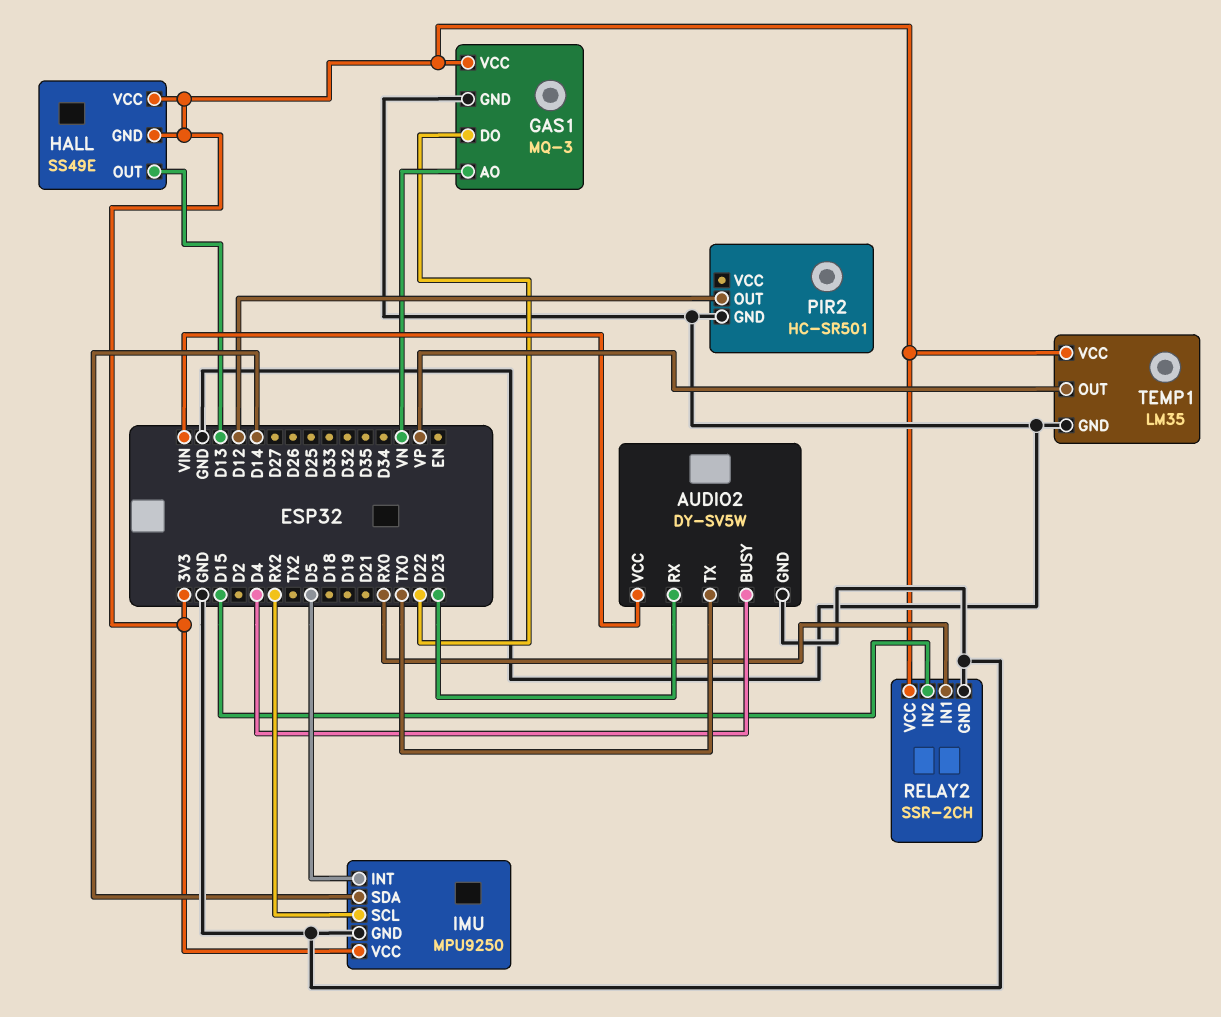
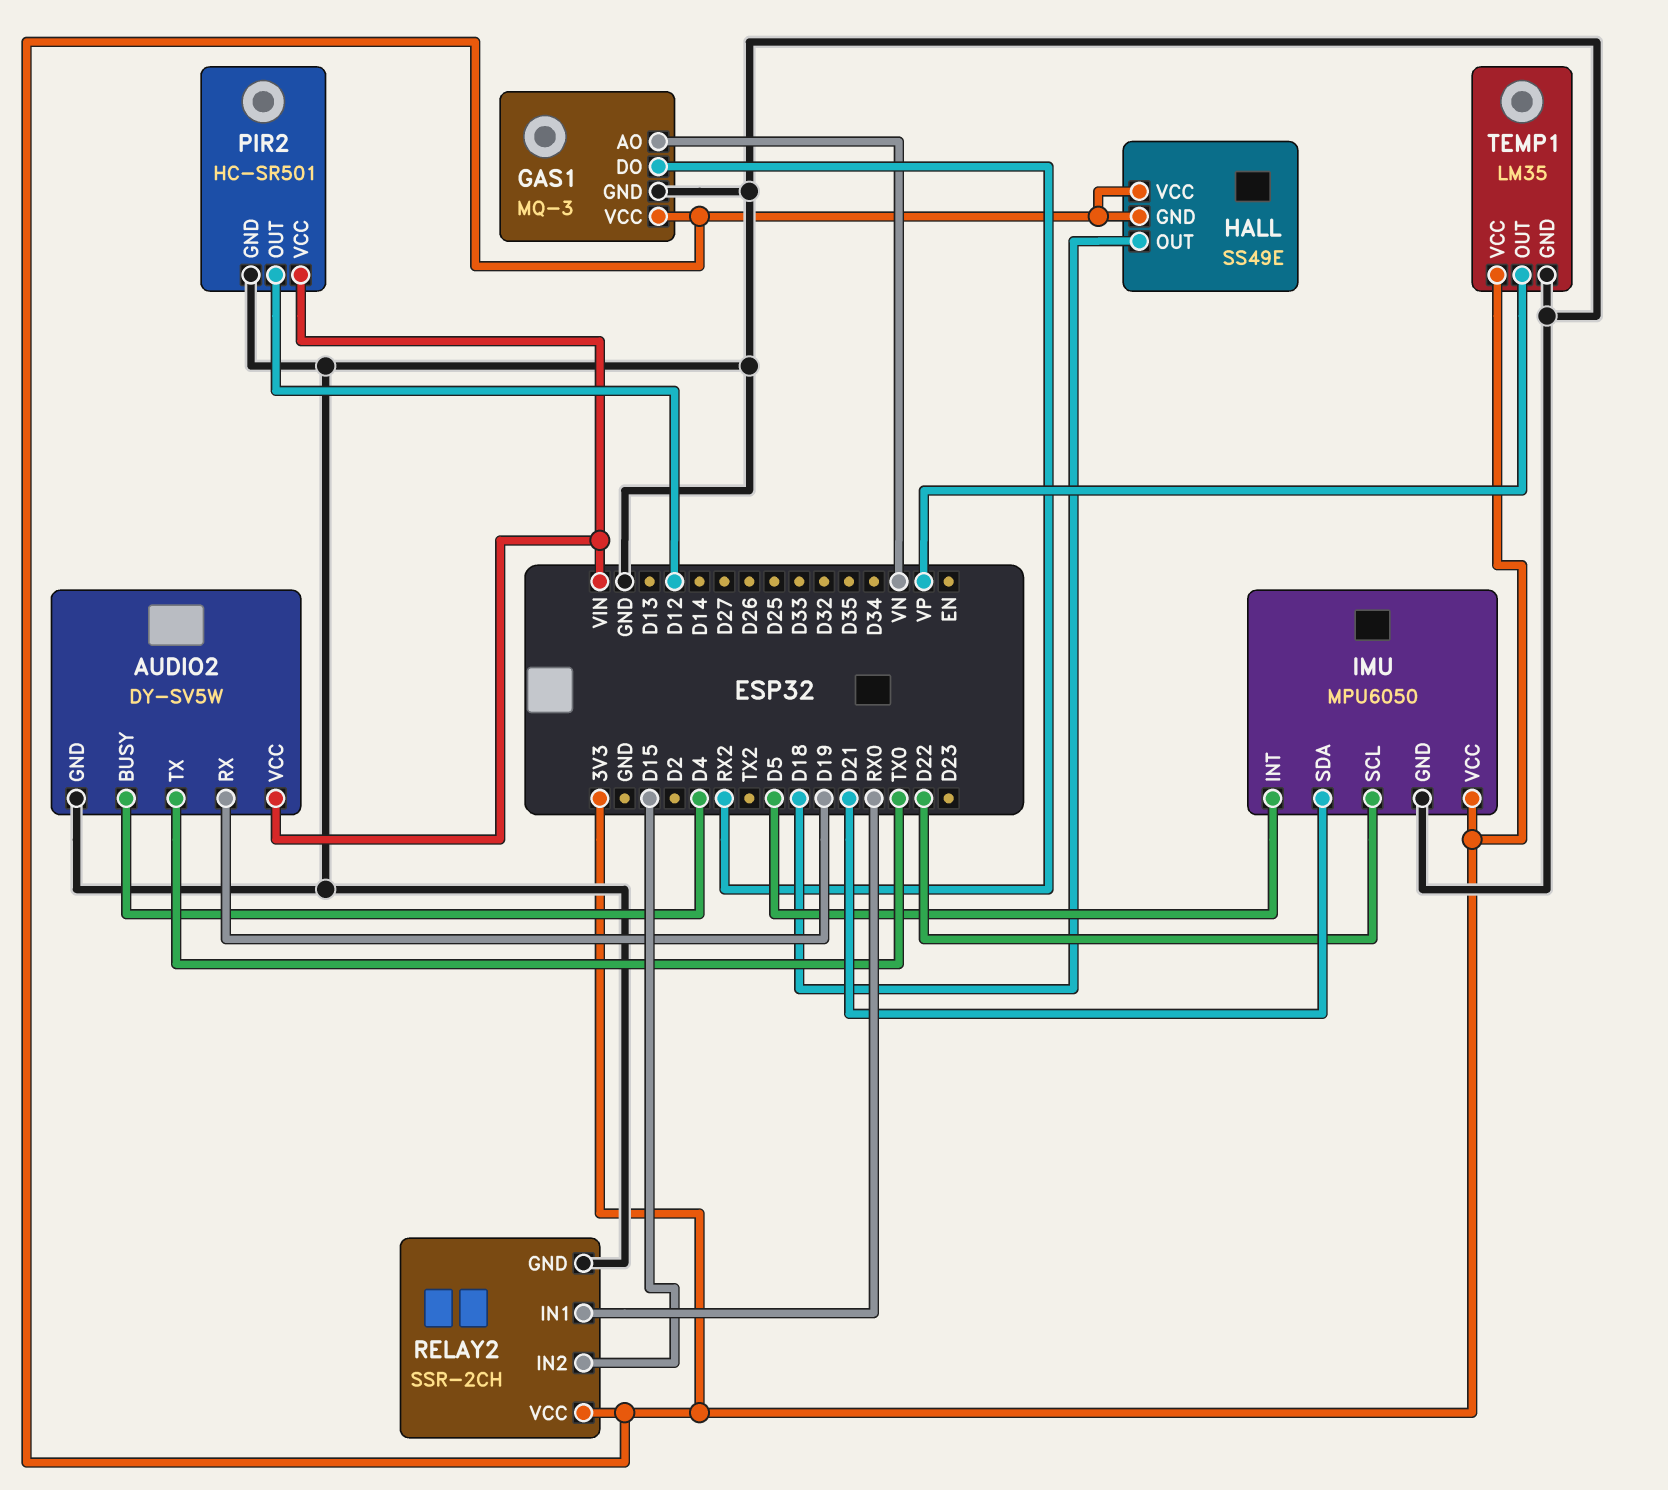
AUDIO2 pin RX: D23 -> D19
GAS1 pin DO: D22 -> RX2
HALL pin OUT: D13 -> D18
IMU: MPU9250 -> MPU6050
IMU pin SCL: RX2 -> D22
IMU pin SDA: D14 -> D21
PIR2 pin VCC: none -> VIN

